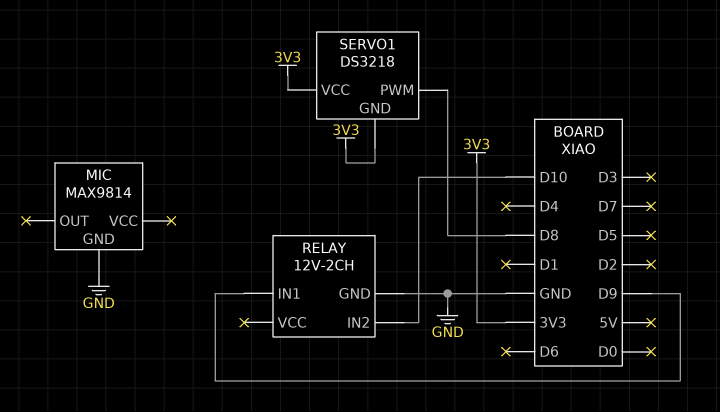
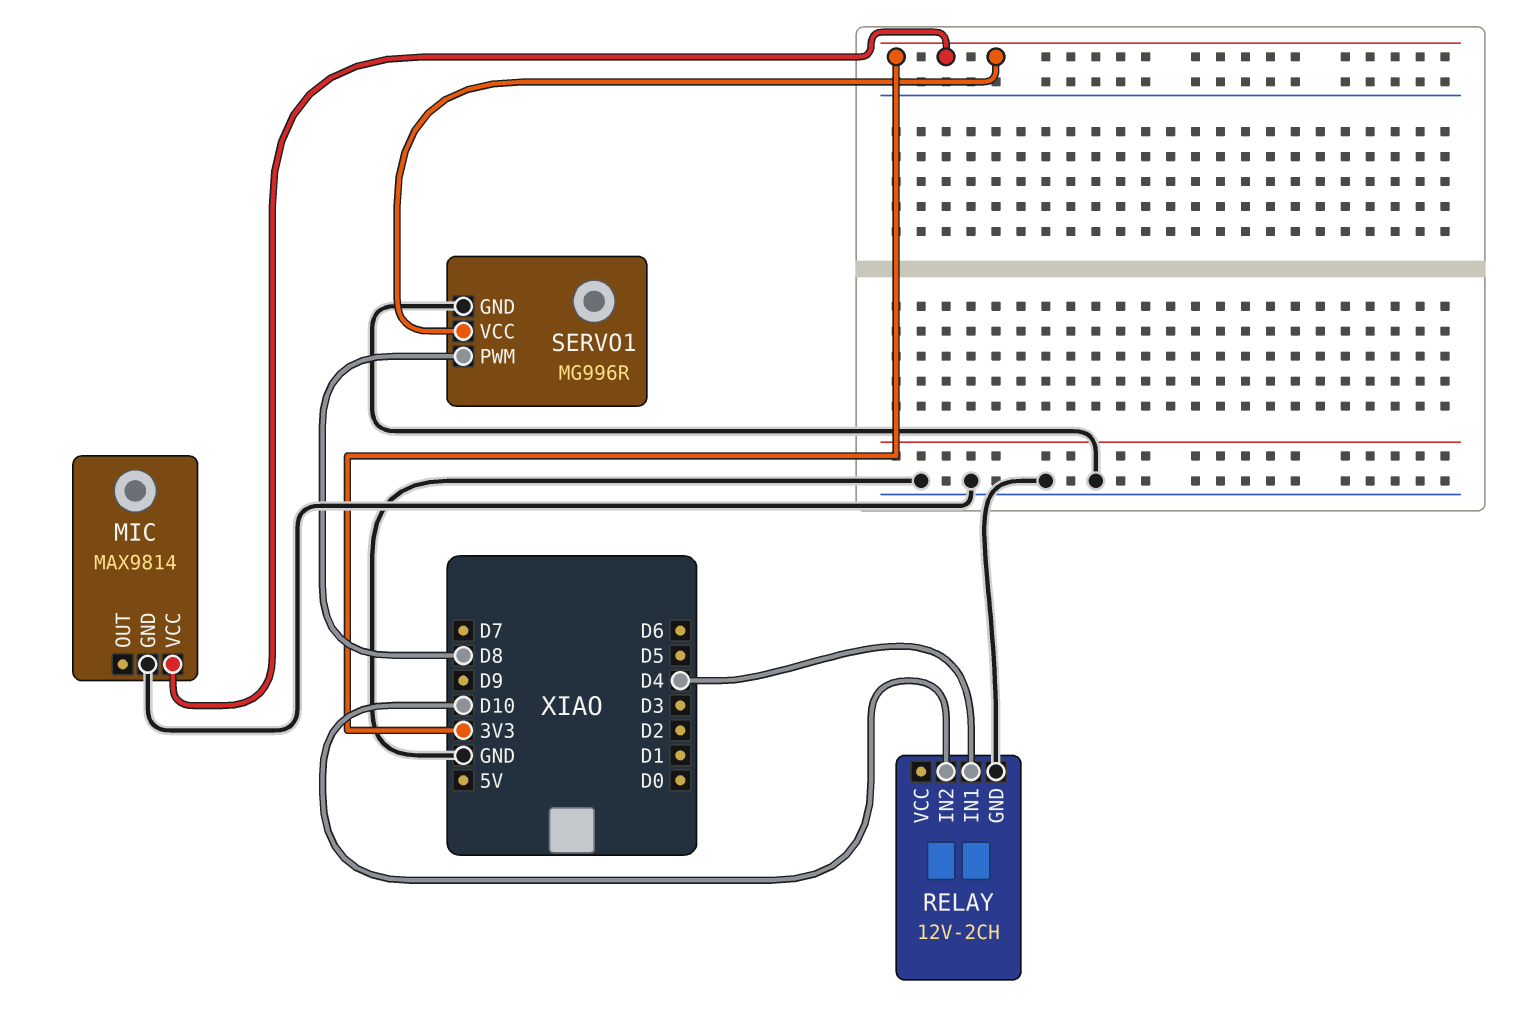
MIC pin VCC: none -> 3V3
RELAY pin IN1: D9 -> D4
SERVO1: DS3218 -> MG996R
SERVO1 pin GND: 3V3 -> GND

